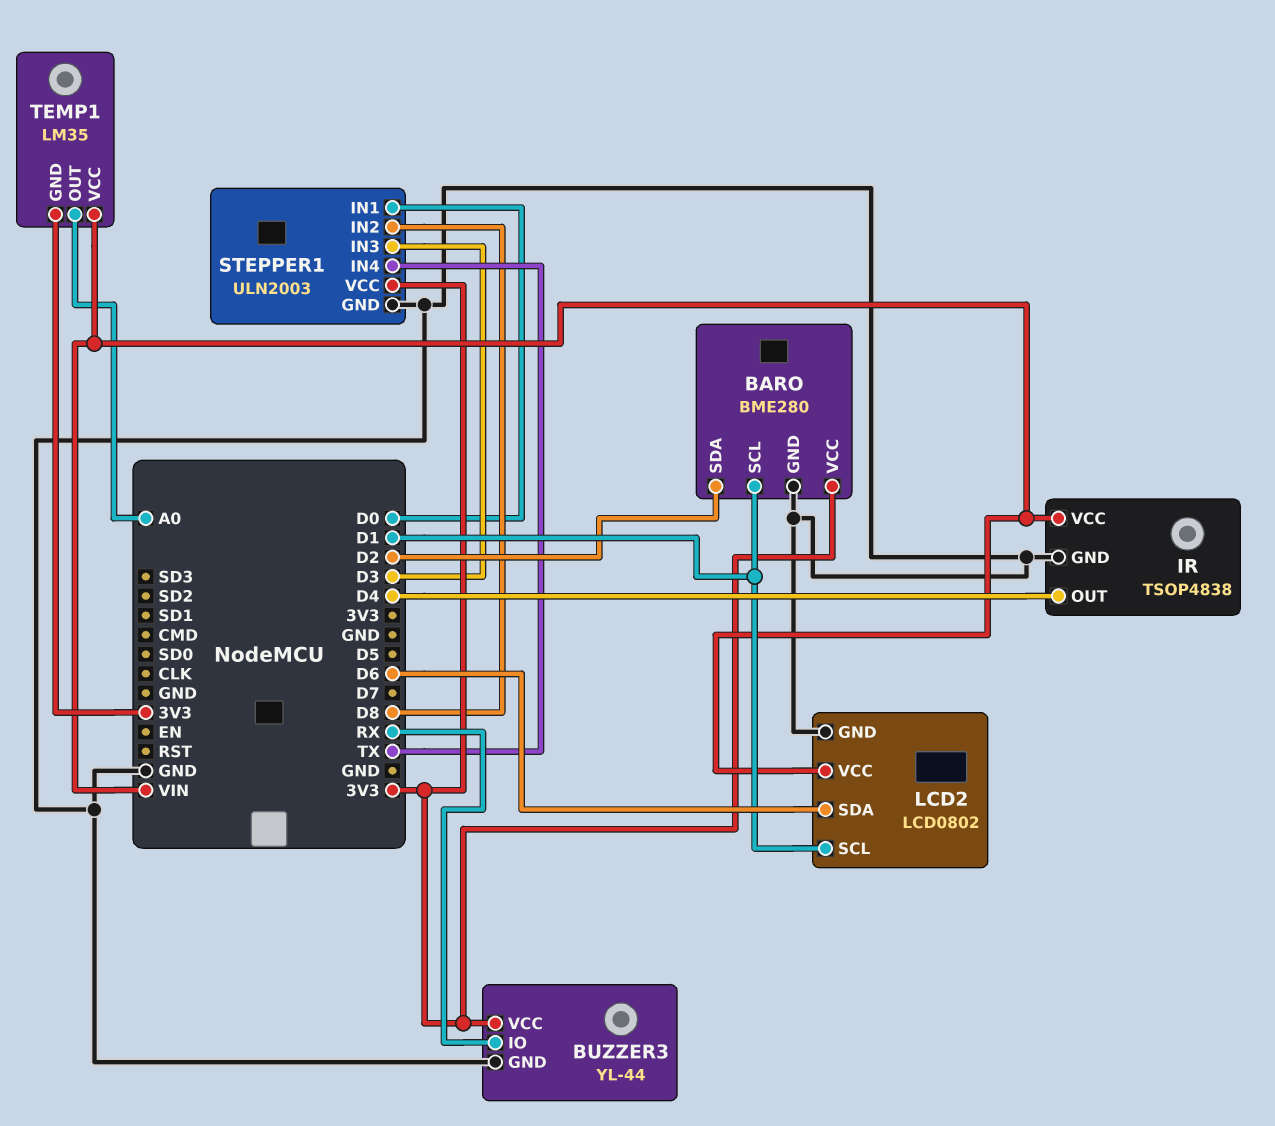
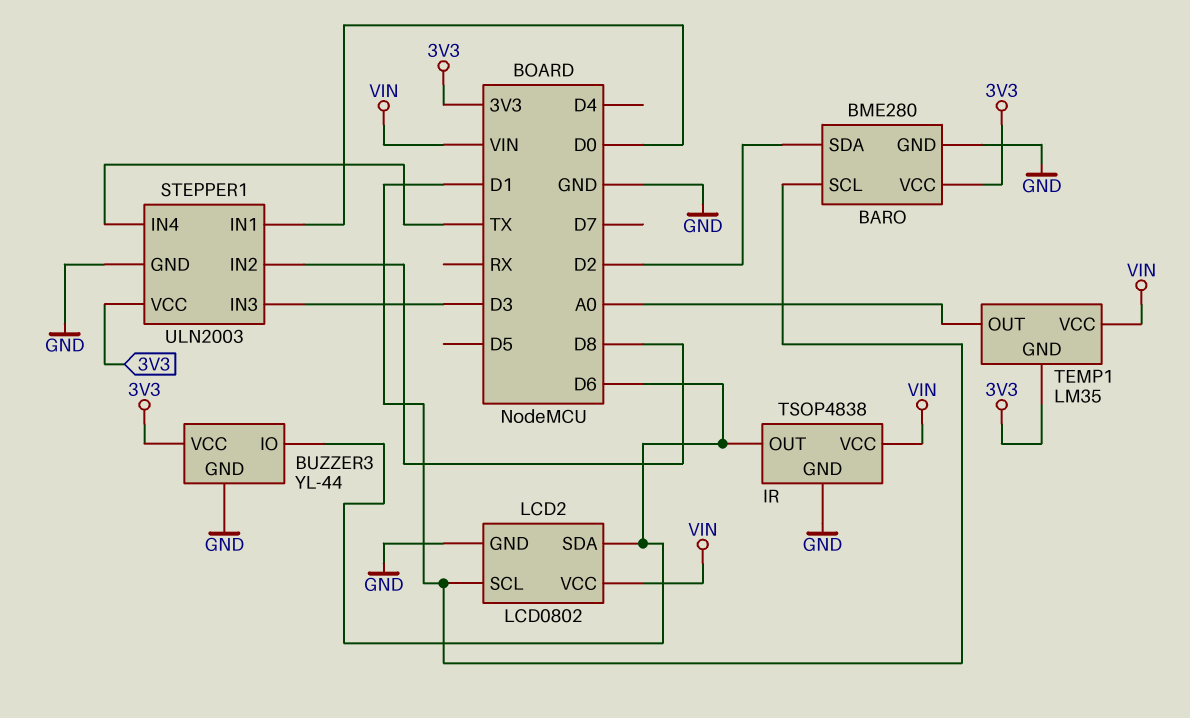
BUZZER3 pin IO: RX -> D6
IR pin OUT: D4 -> D6

